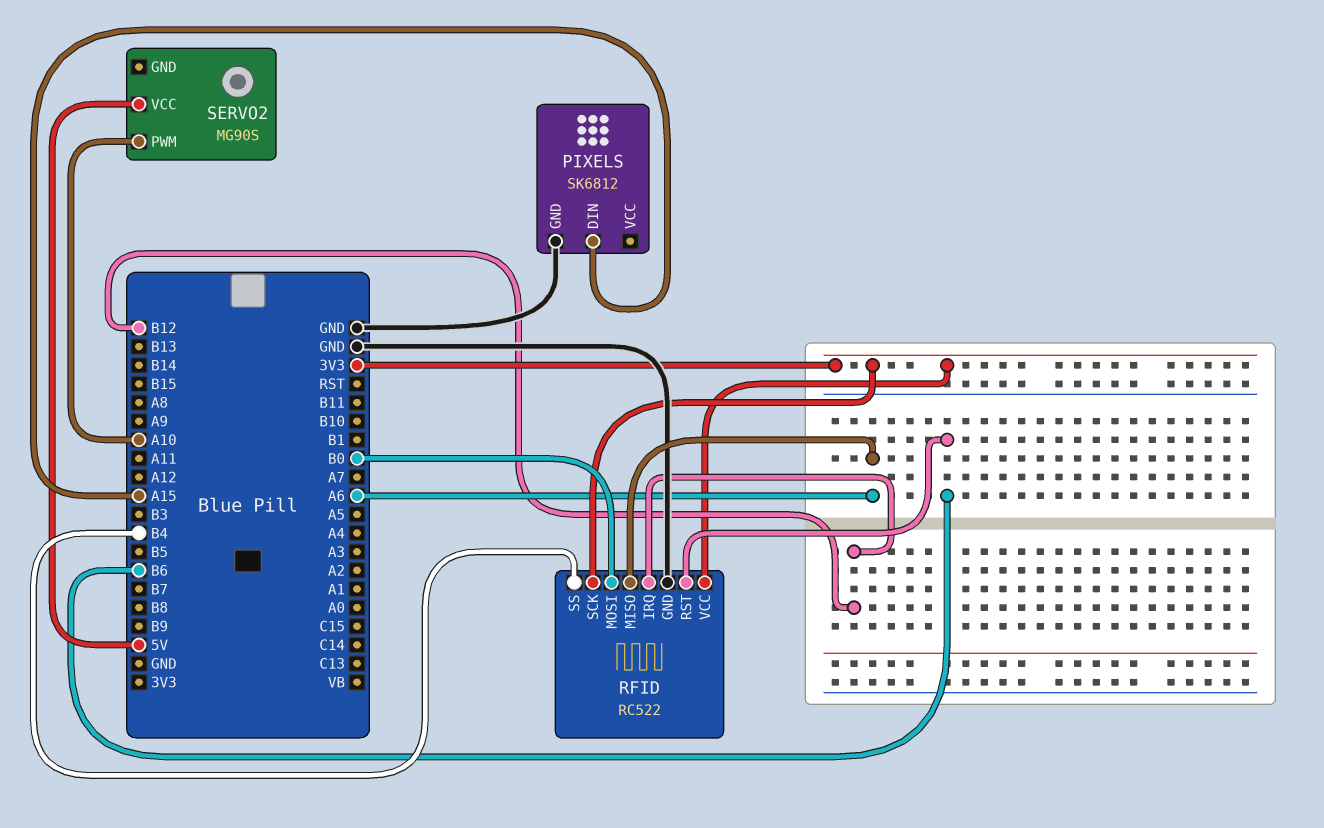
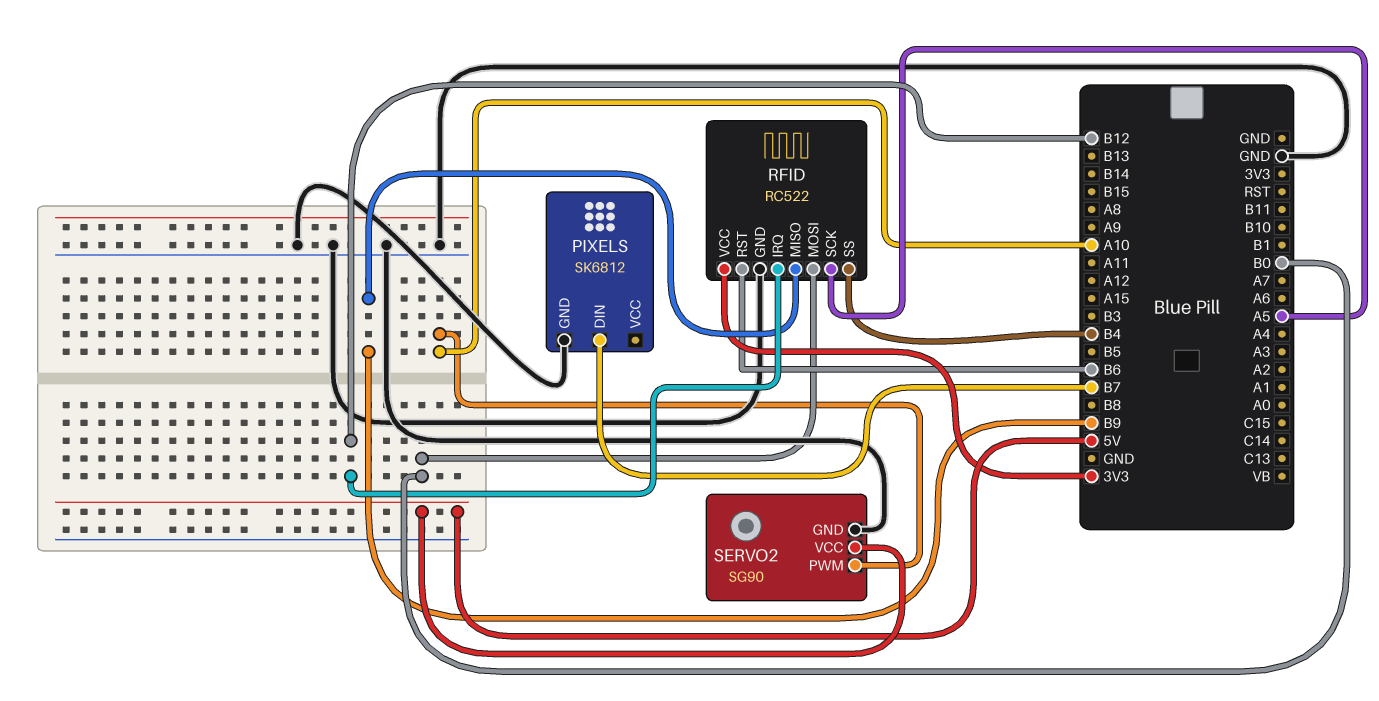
PIXELS pin DIN: A15 -> B7
RFID pin MISO: A6 -> B9
RFID pin SCK: 3V3 -> A5
SERVO2: MG90S -> SG90
SERVO2 pin GND: none -> GND

